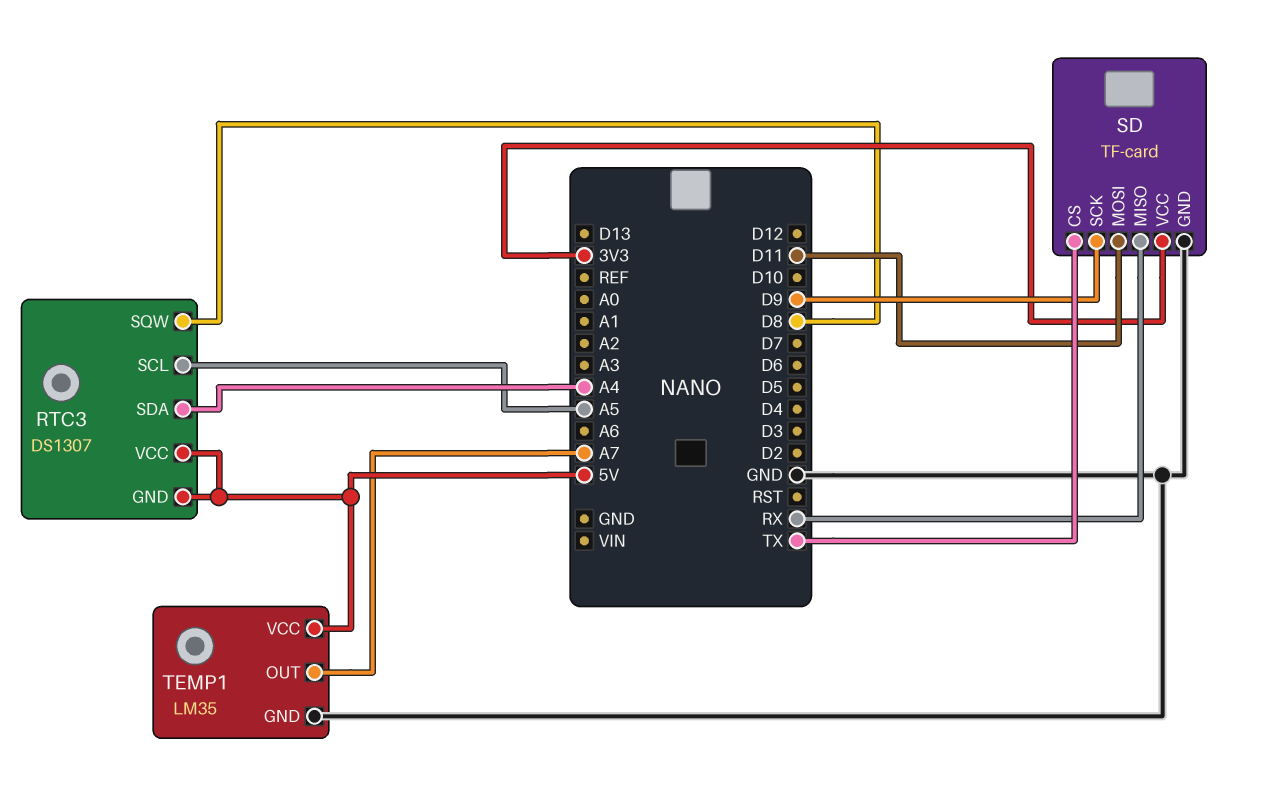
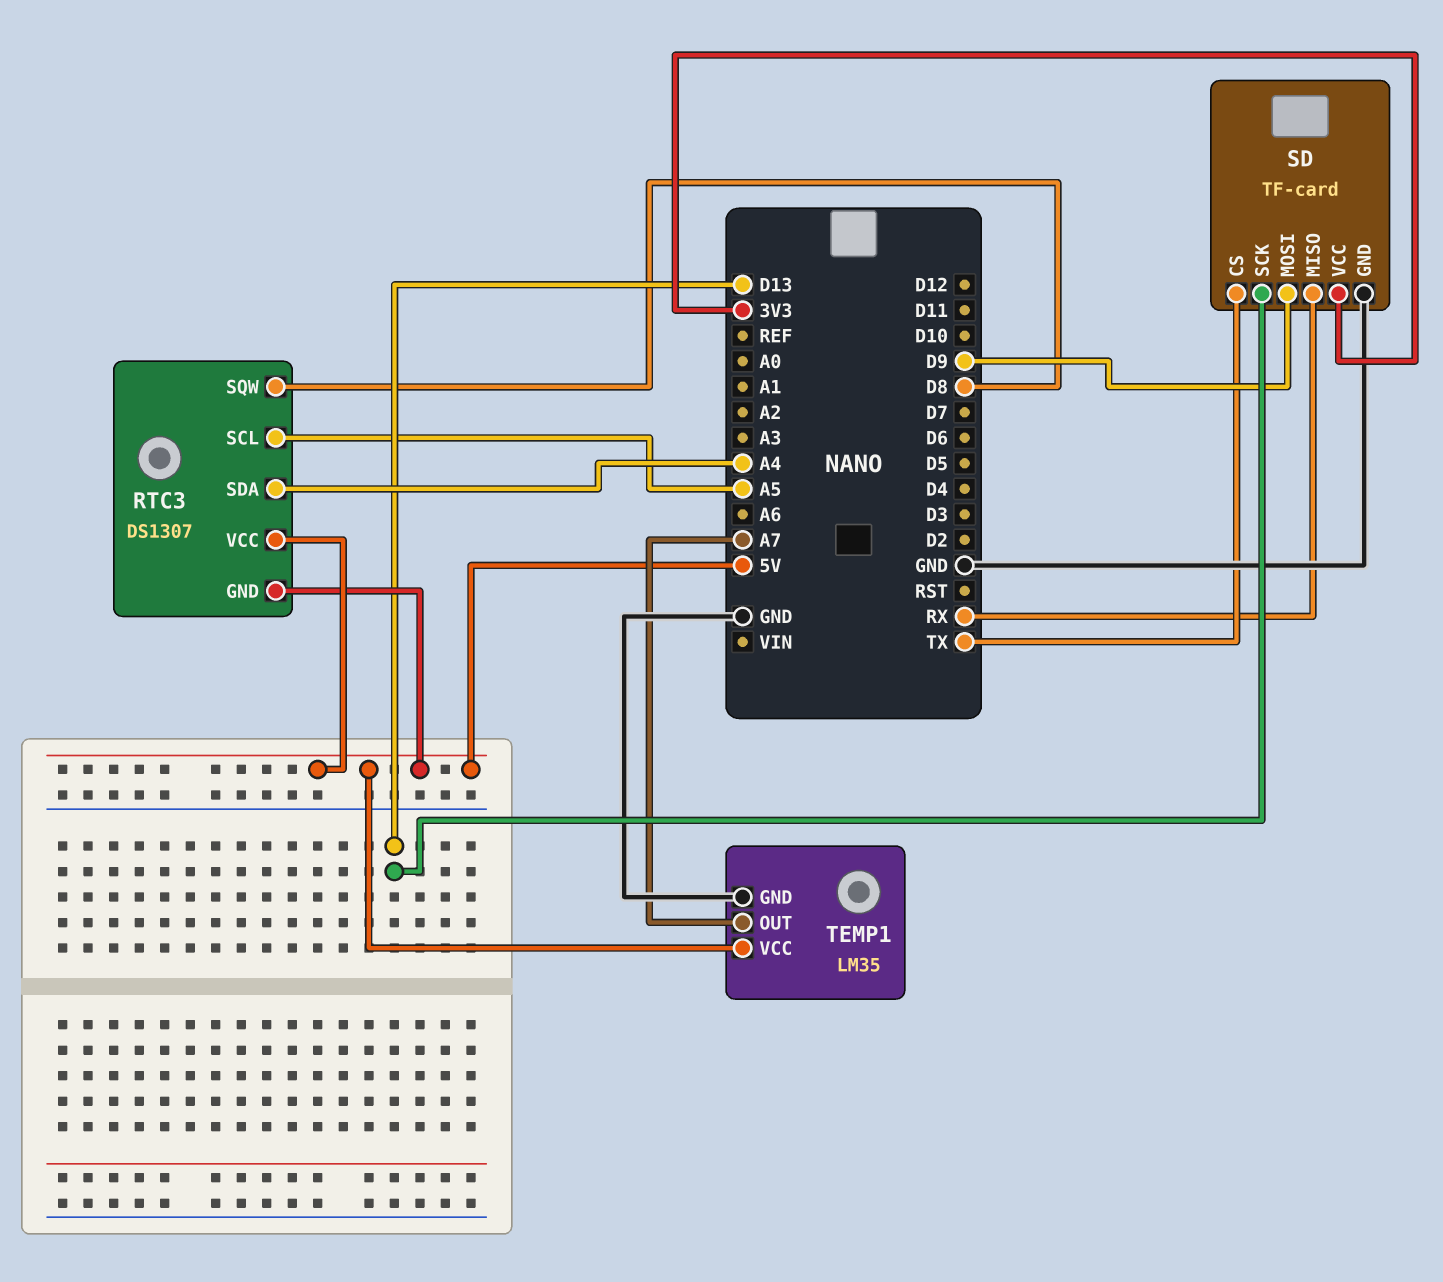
SD pin MOSI: D11 -> D9
SD pin SCK: D9 -> D13

